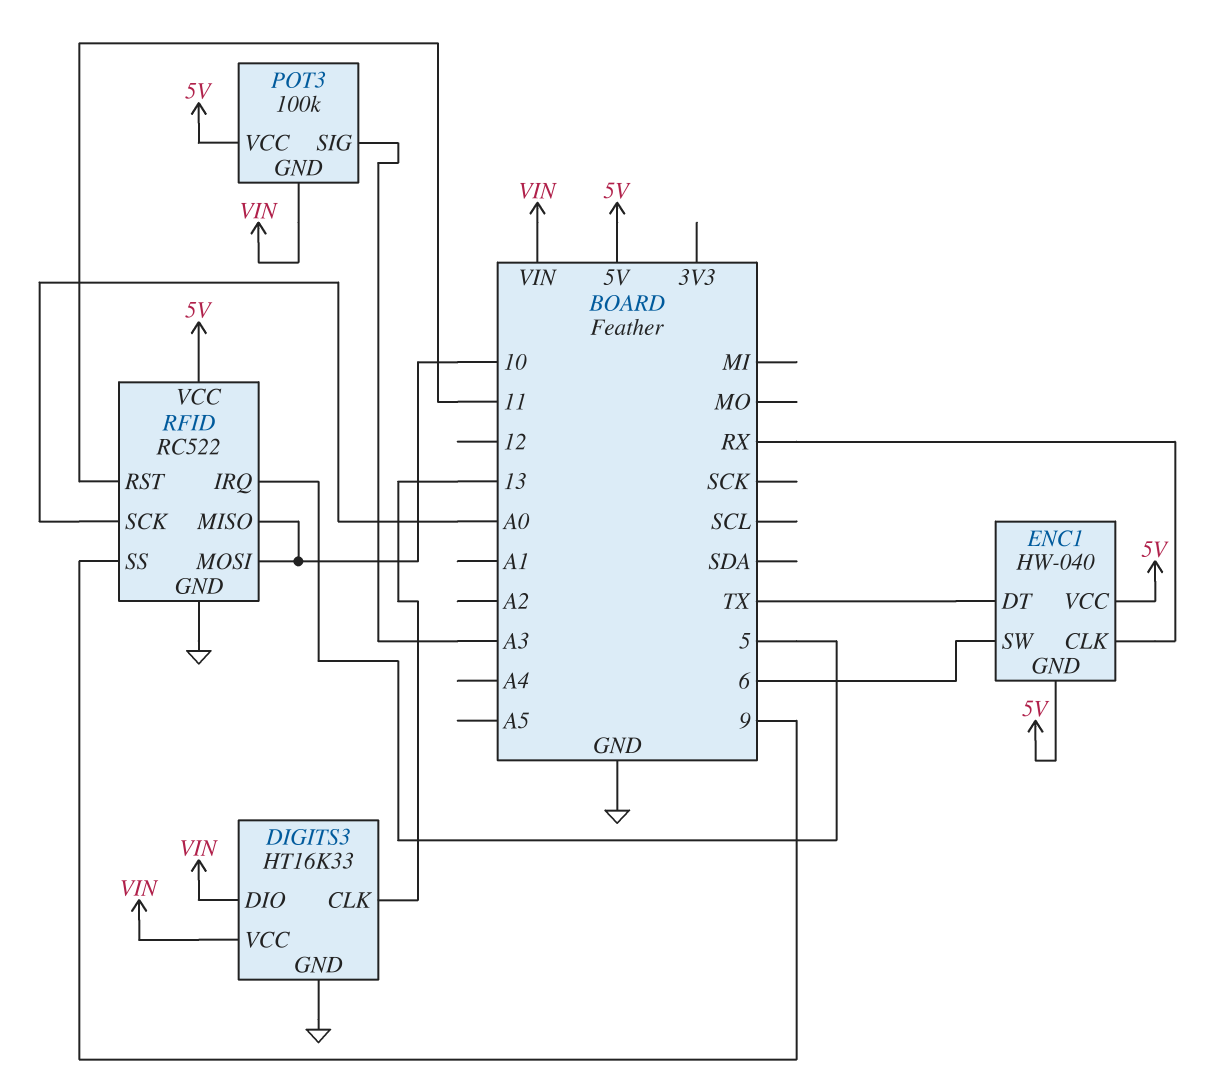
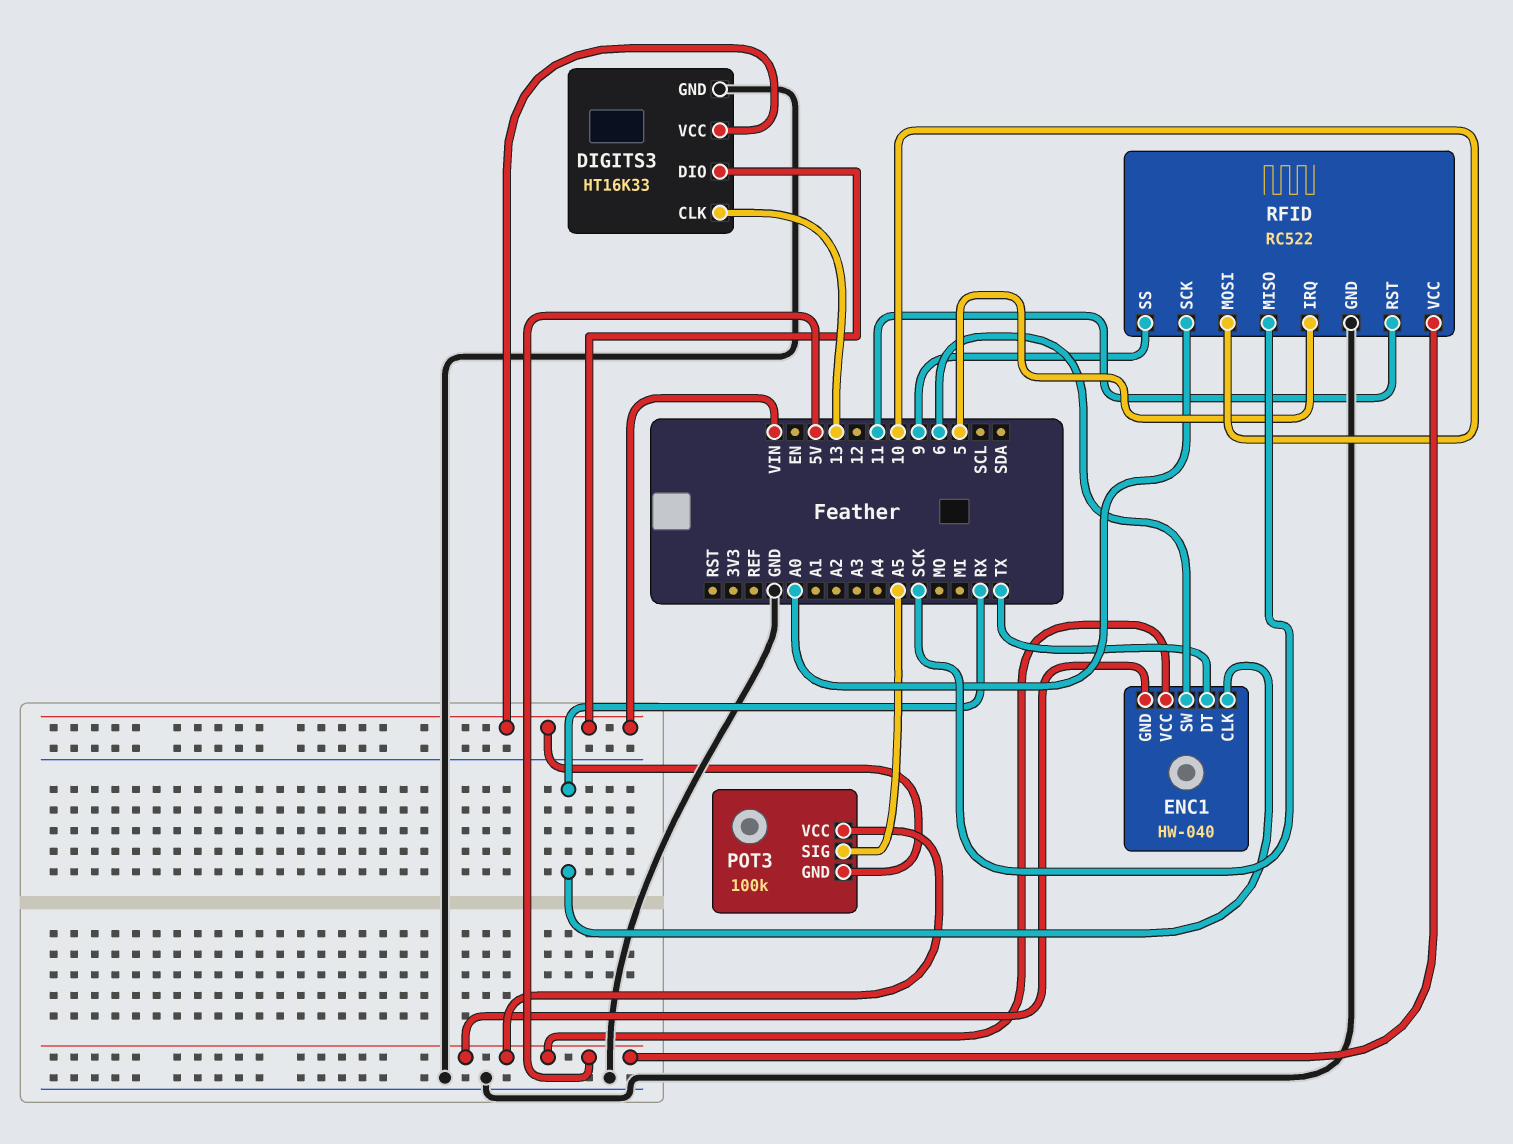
POT3 pin SIG: A3 -> A5
RFID pin MISO: 10 -> SCK

